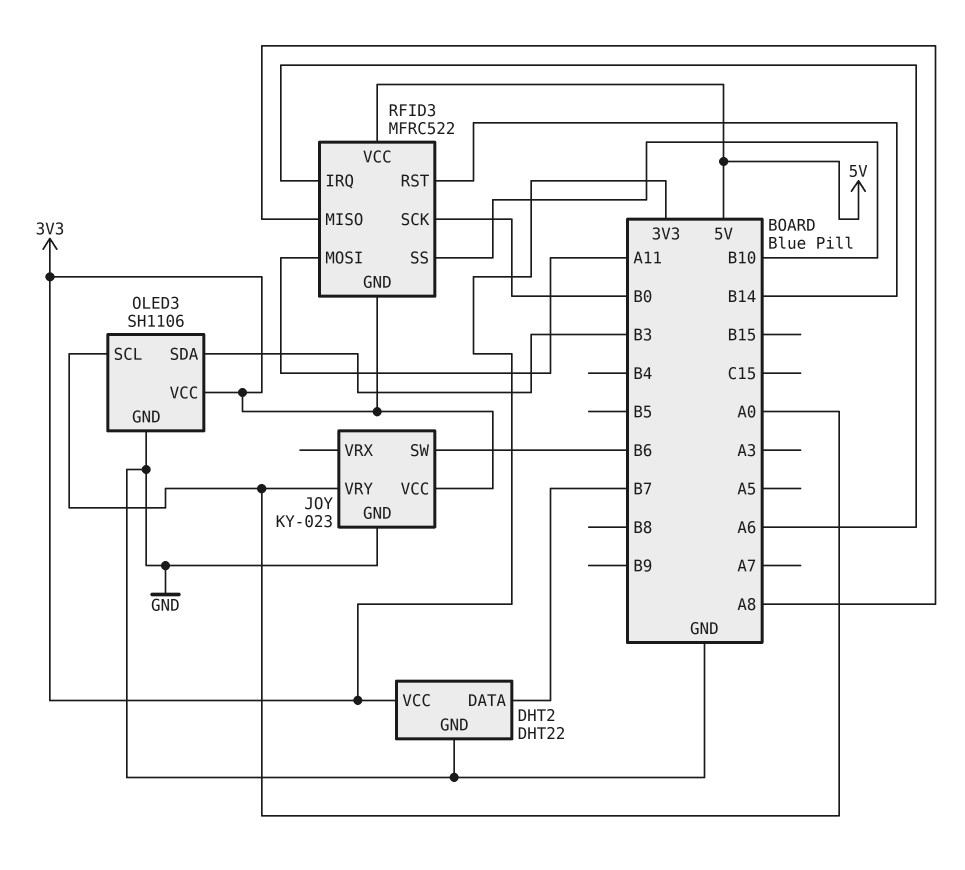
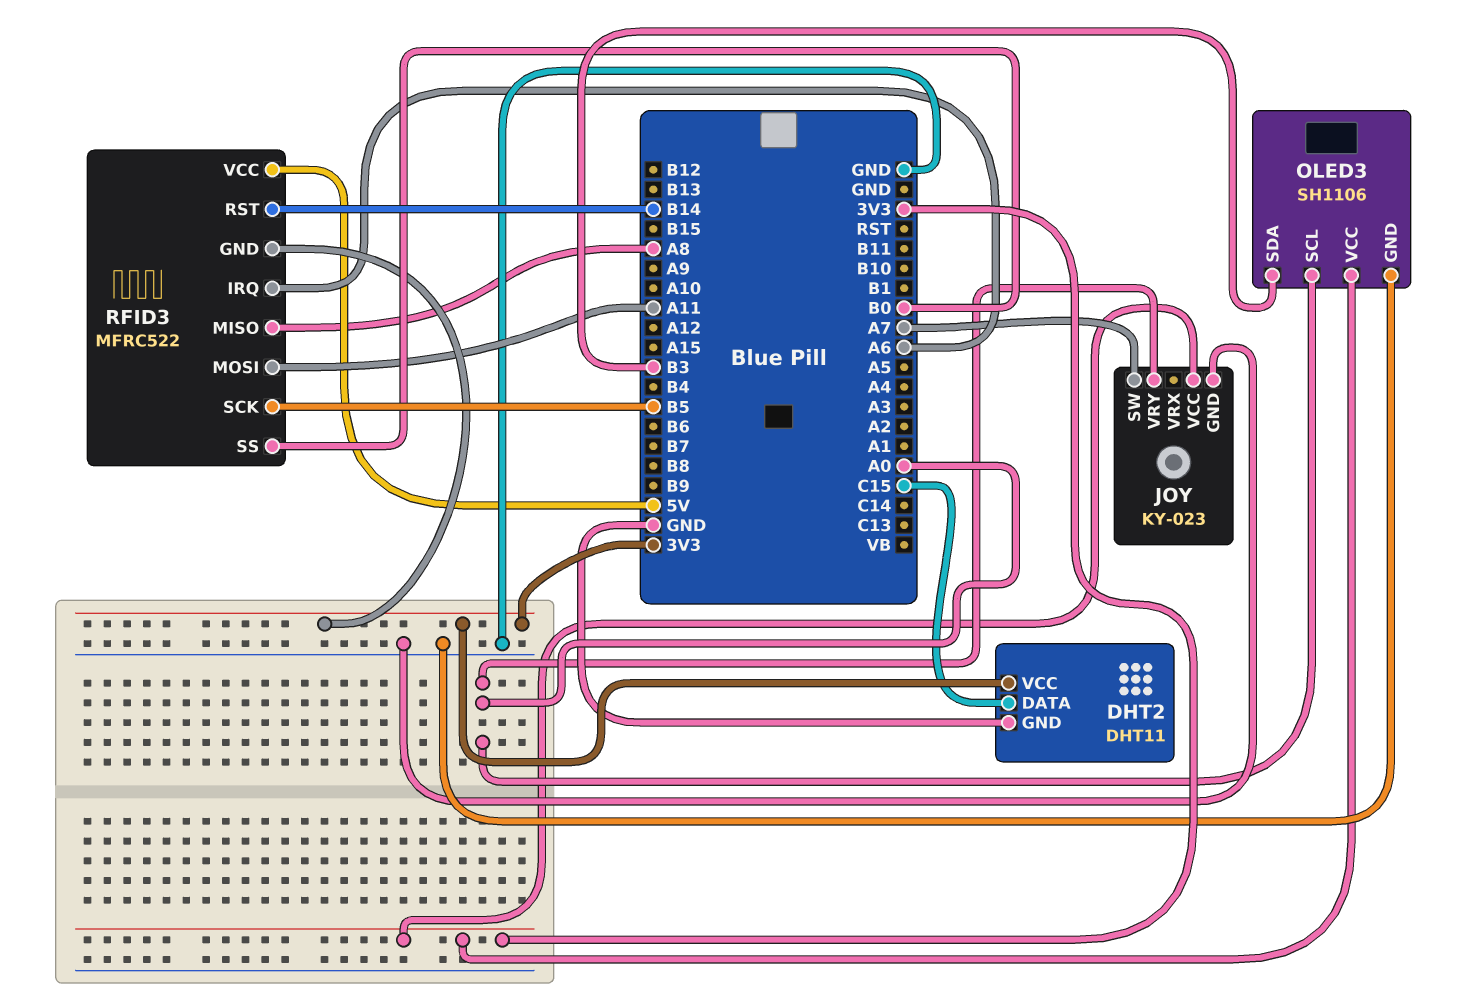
DHT2: DHT22 -> DHT11
DHT2 pin DATA: B7 -> C15
JOY pin SW: B6 -> A7
RFID3 pin SCK: B0 -> B5
RFID3 pin SS: B10 -> B0

